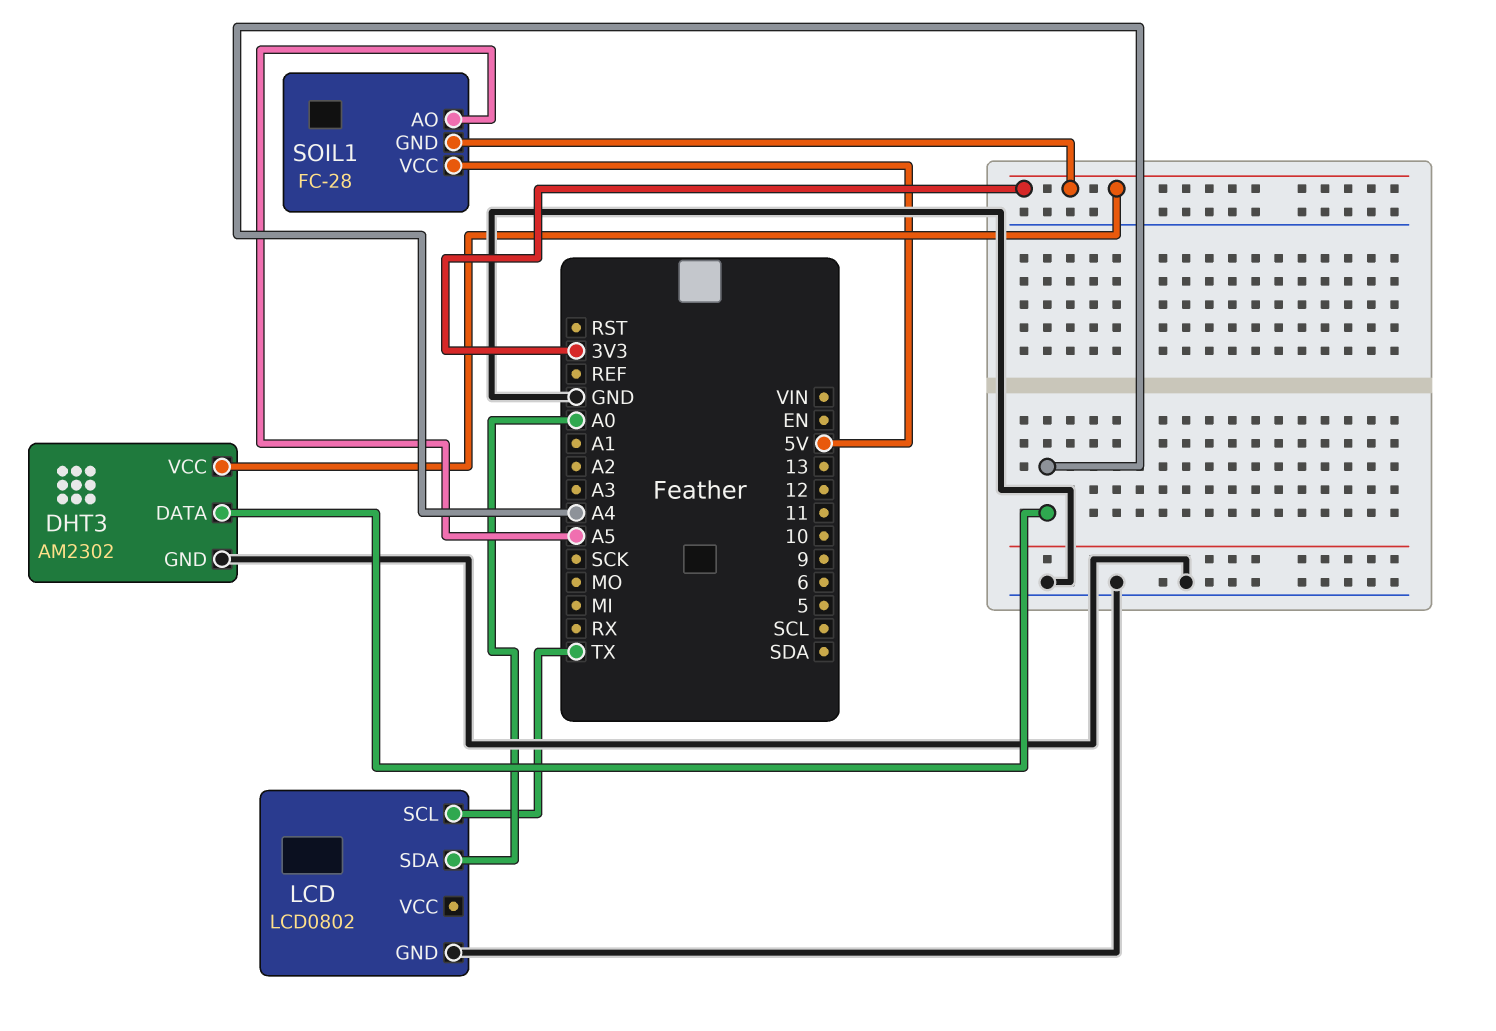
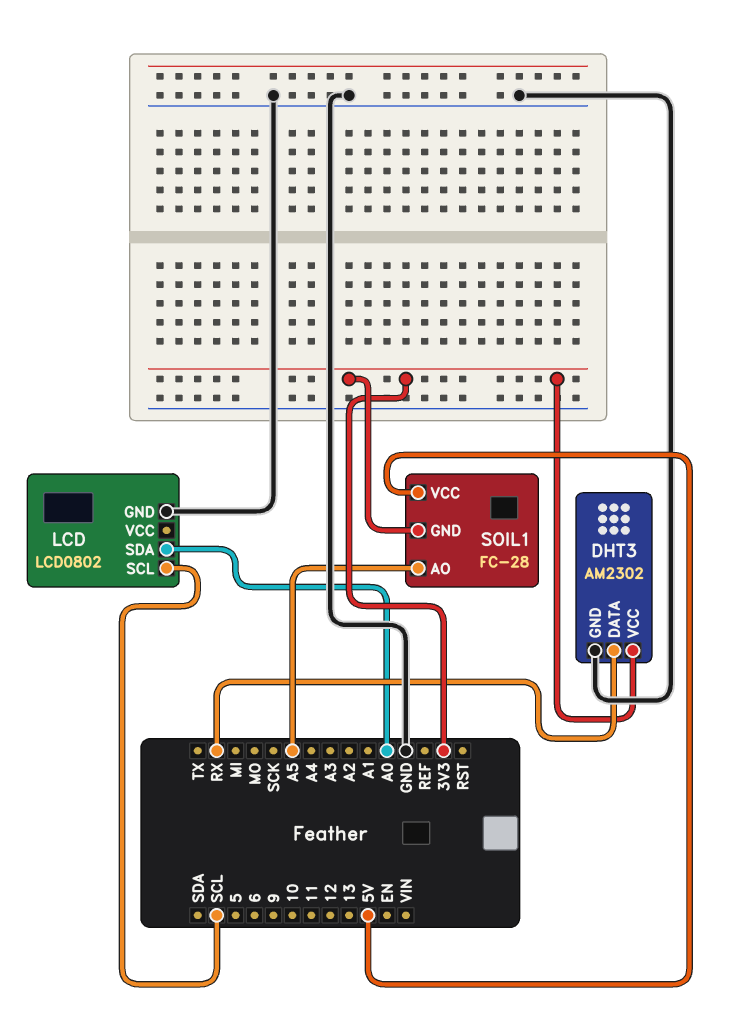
DHT3 pin DATA: A4 -> RX
LCD pin SCL: TX -> SCL

